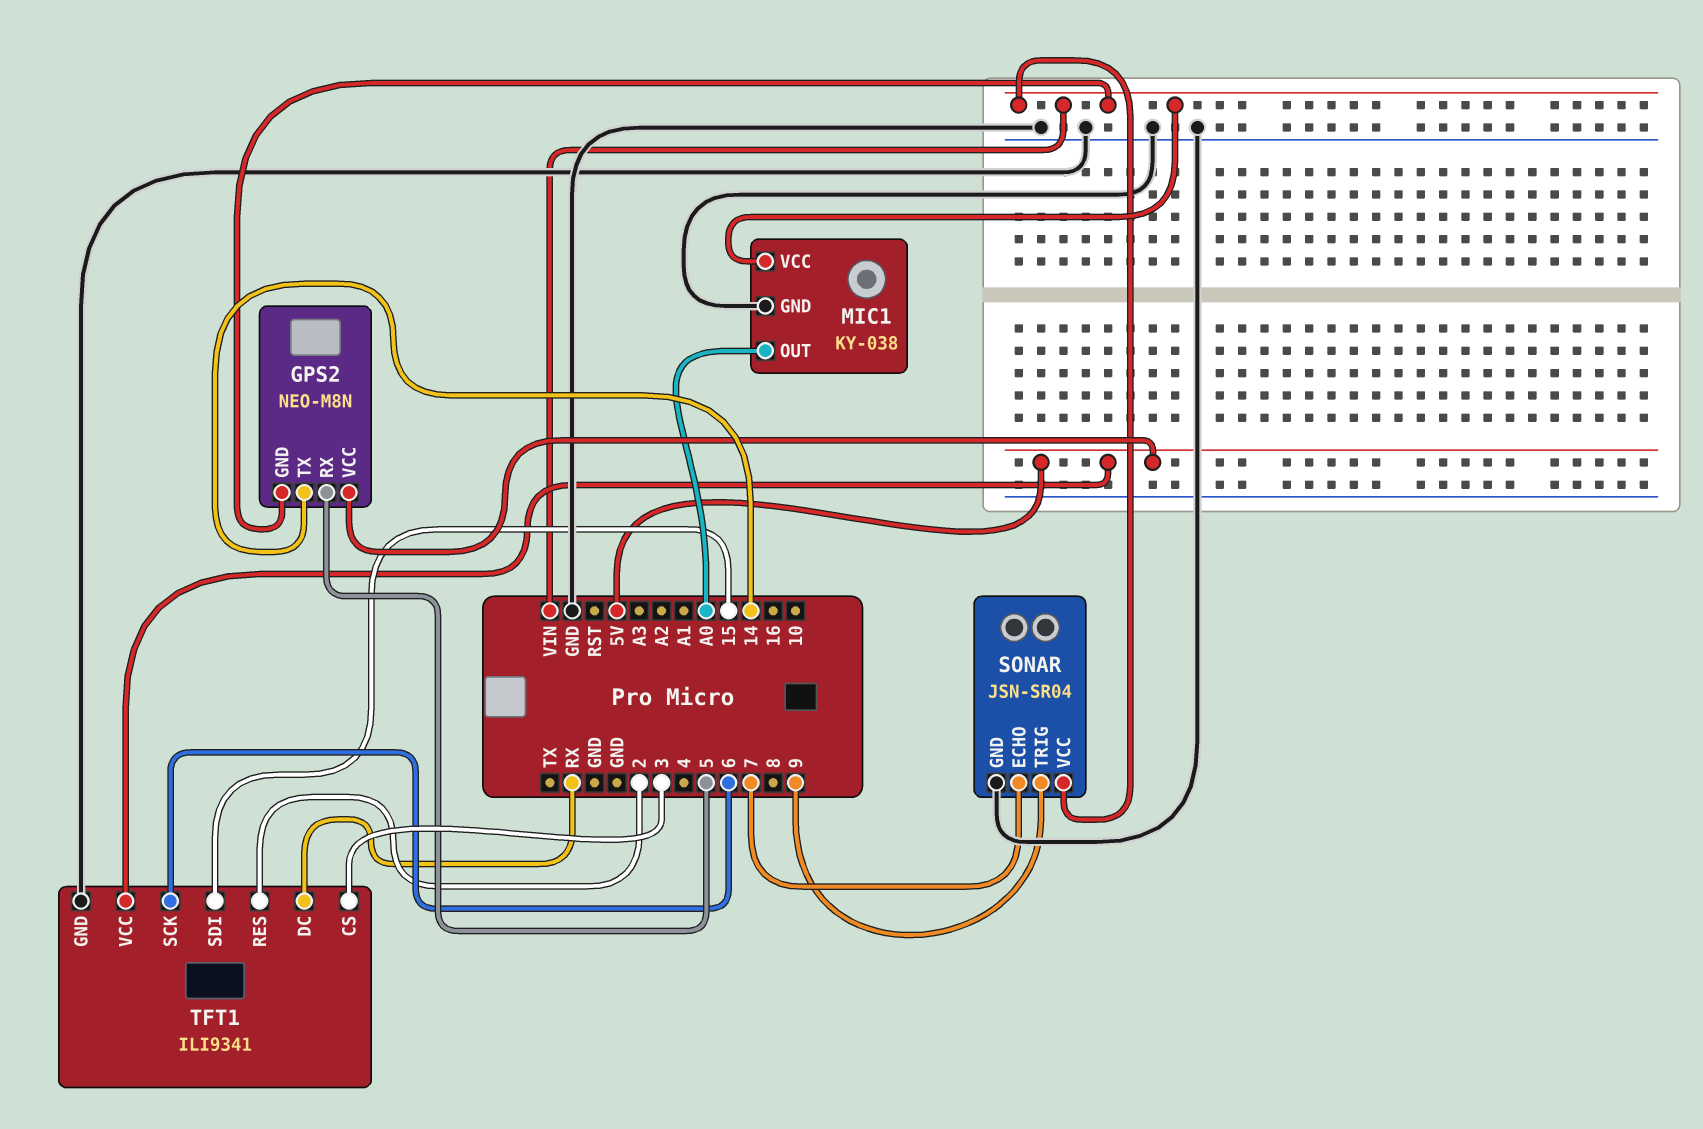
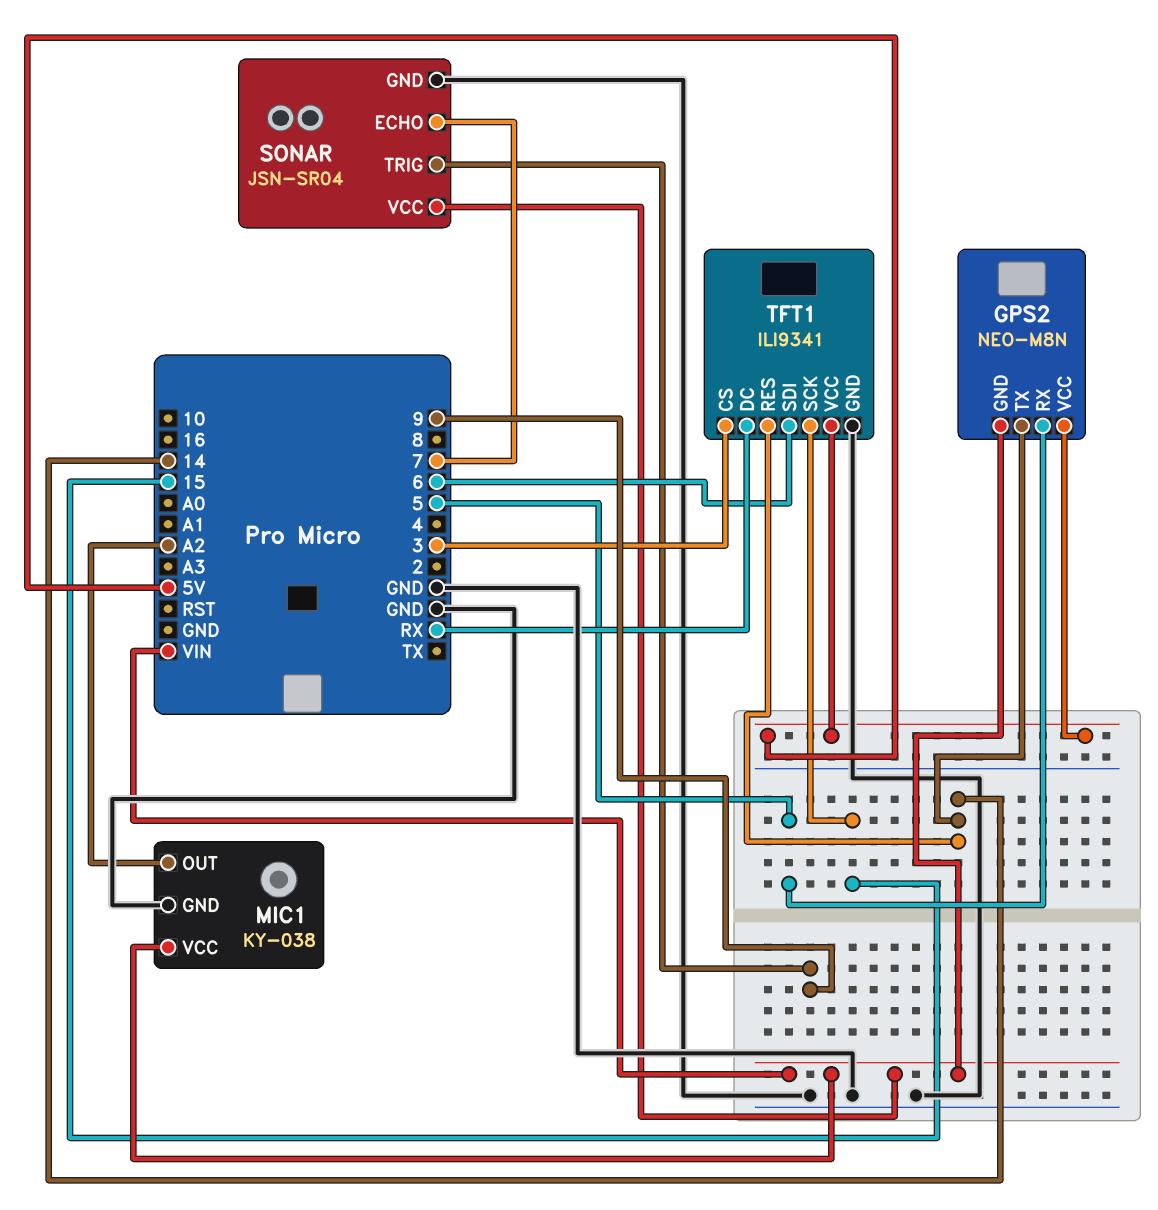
MIC1 pin OUT: A0 -> A2
TFT1 pin RES: 2 -> 14
TFT1 pin SCK: 6 -> 15
TFT1 pin SDI: 15 -> 6

